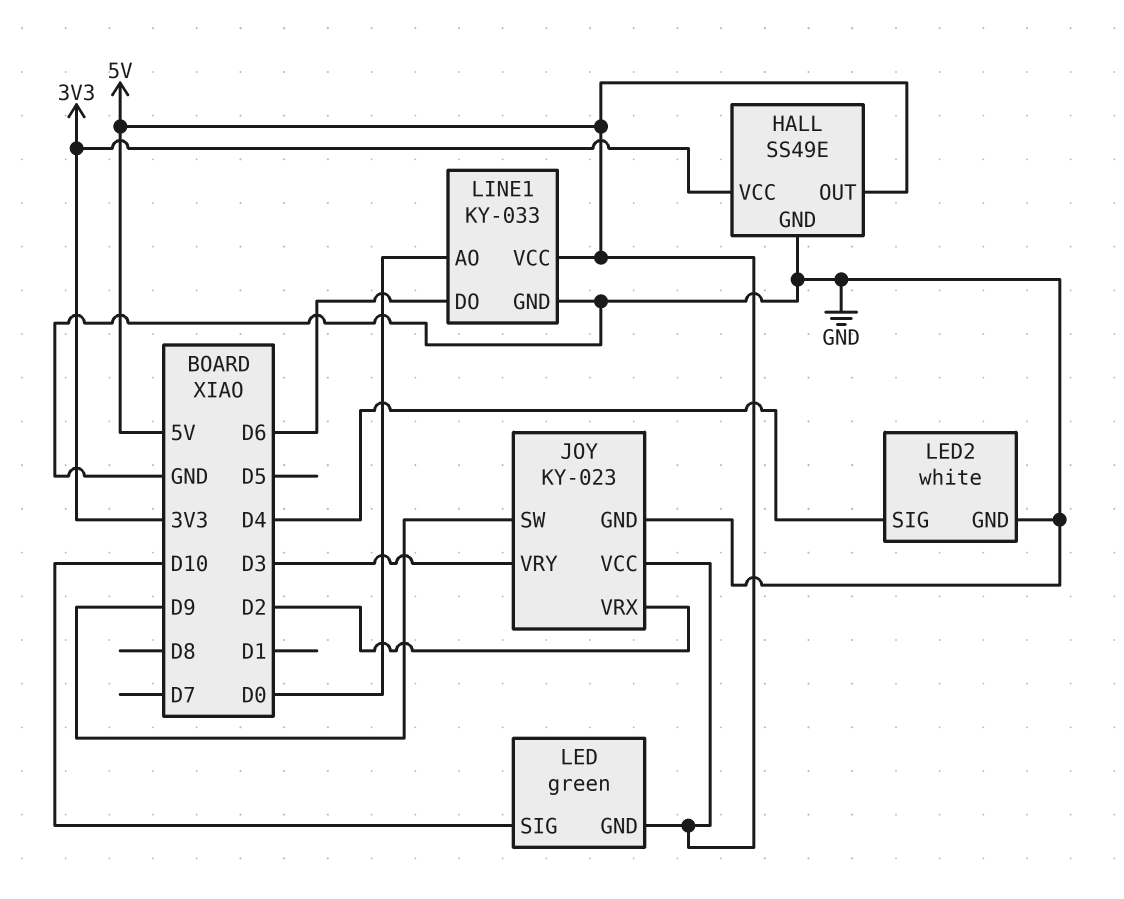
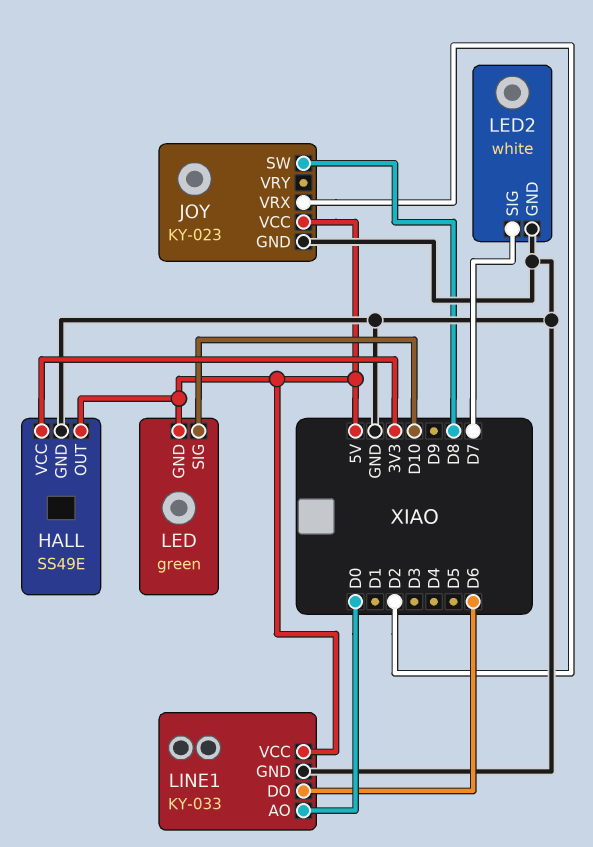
JOY pin SW: D9 -> D8
JOY pin VRY: D3 -> none
LED2 pin SIG: D4 -> D7

